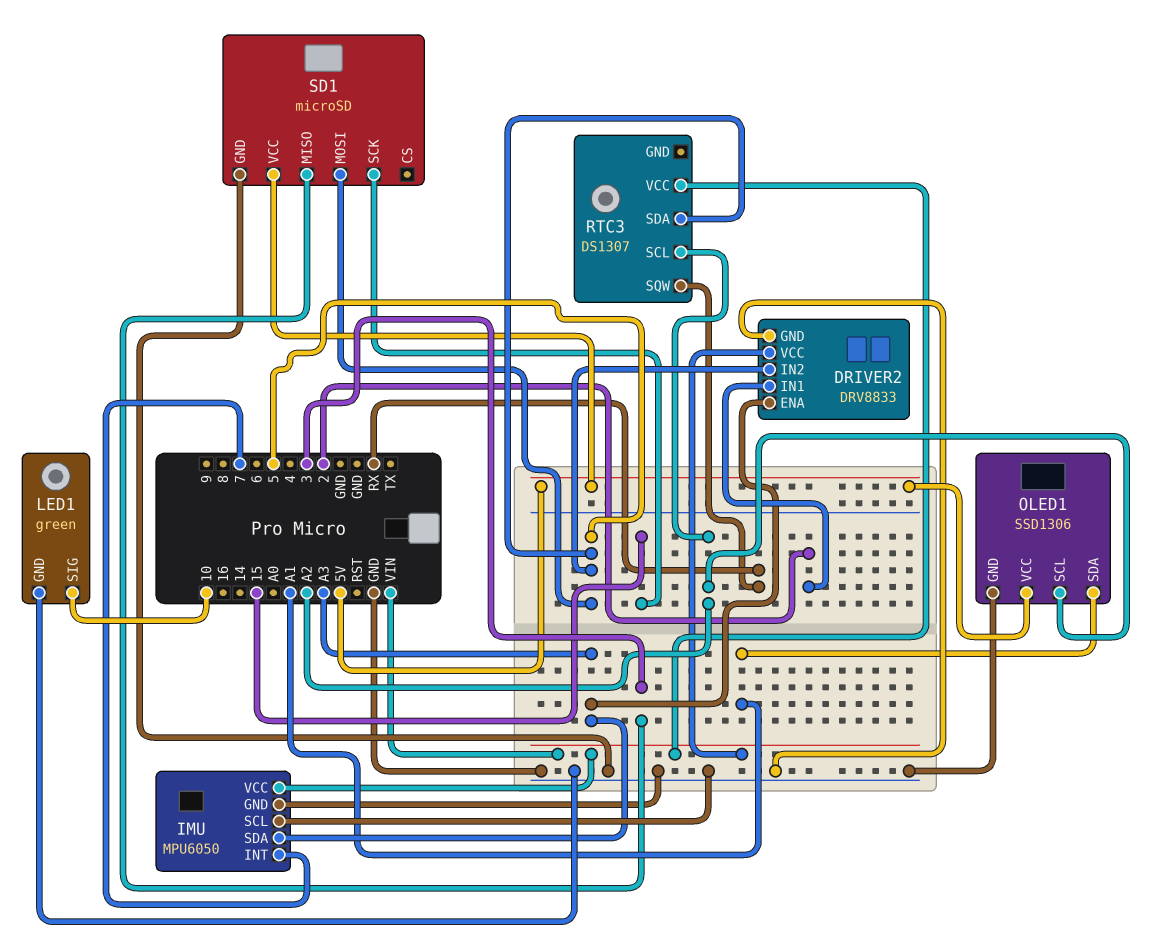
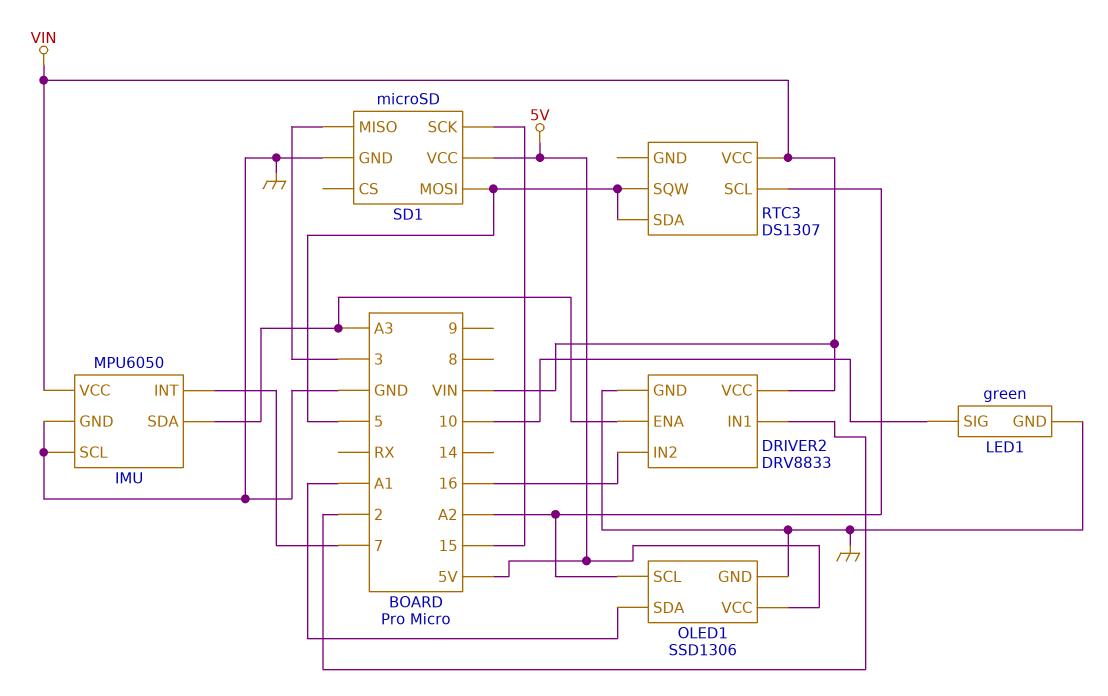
DRIVER2 pin IN2: 5 -> 16
RTC3 pin SQW: RX -> 5

